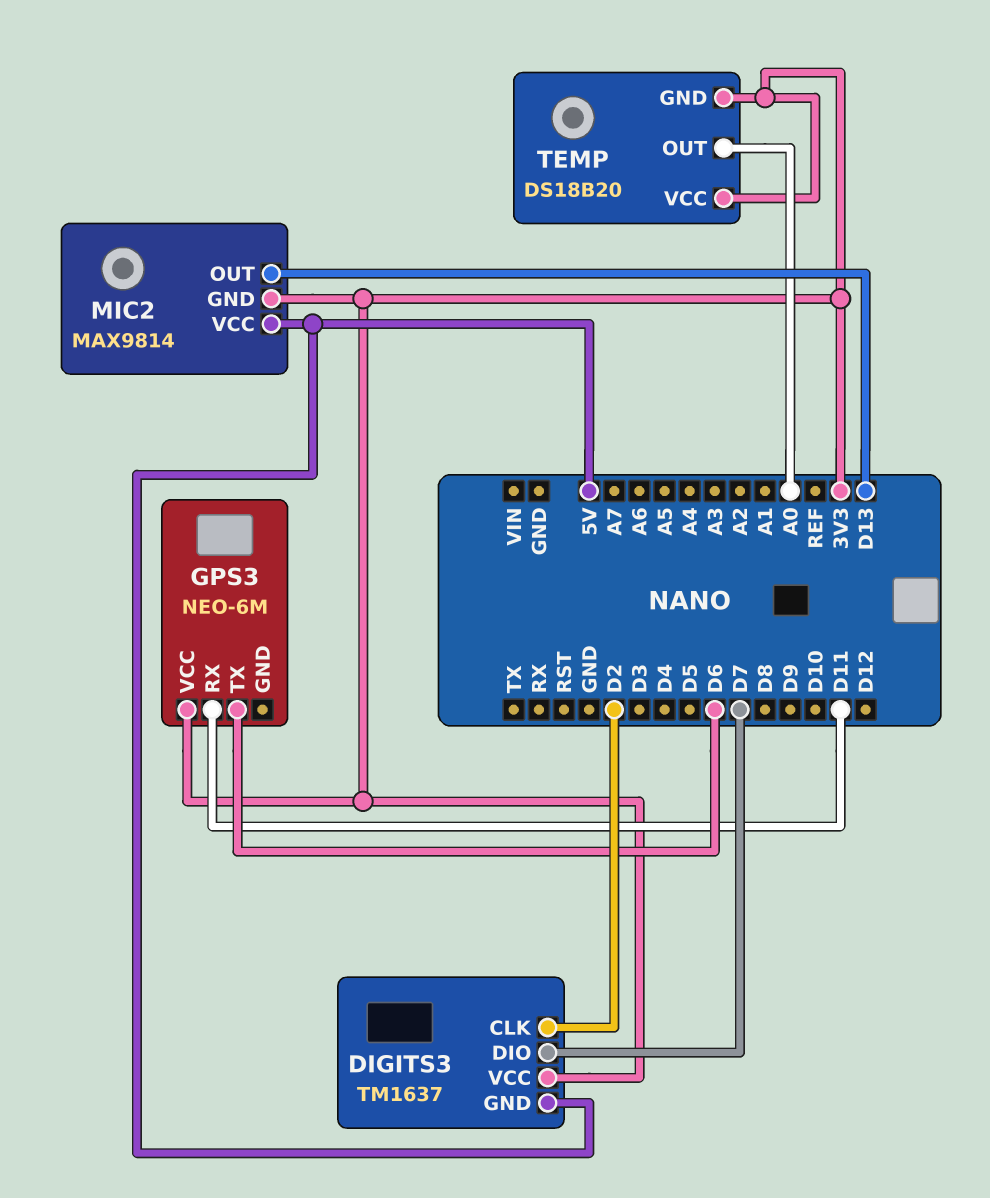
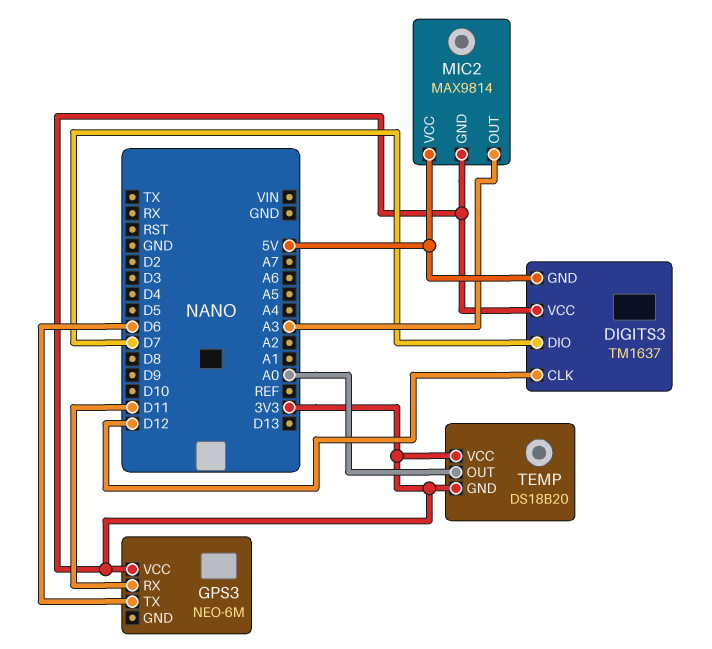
DIGITS3 pin CLK: D2 -> D12
MIC2 pin OUT: D13 -> A3

